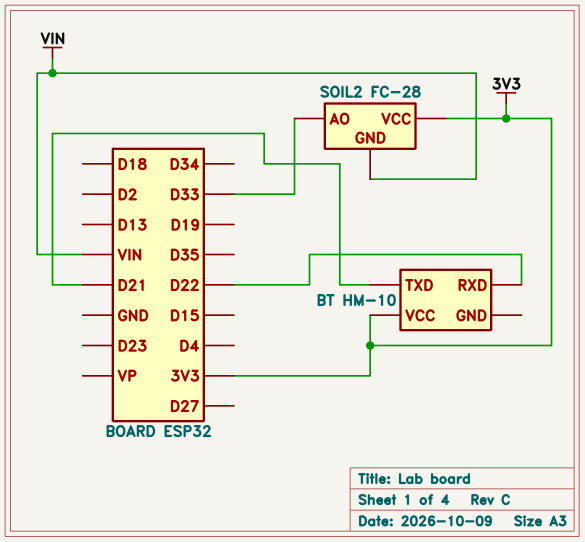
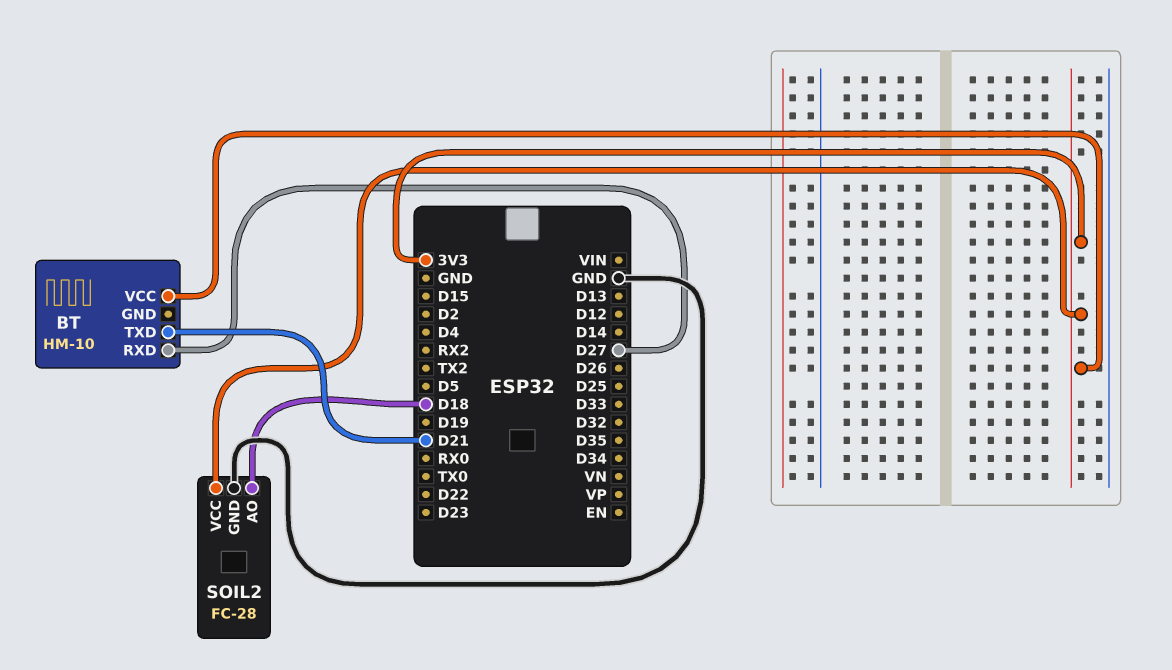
BT pin RXD: D22 -> D27
SOIL2 pin AO: D33 -> D18
SOIL2 pin GND: VIN -> GND

